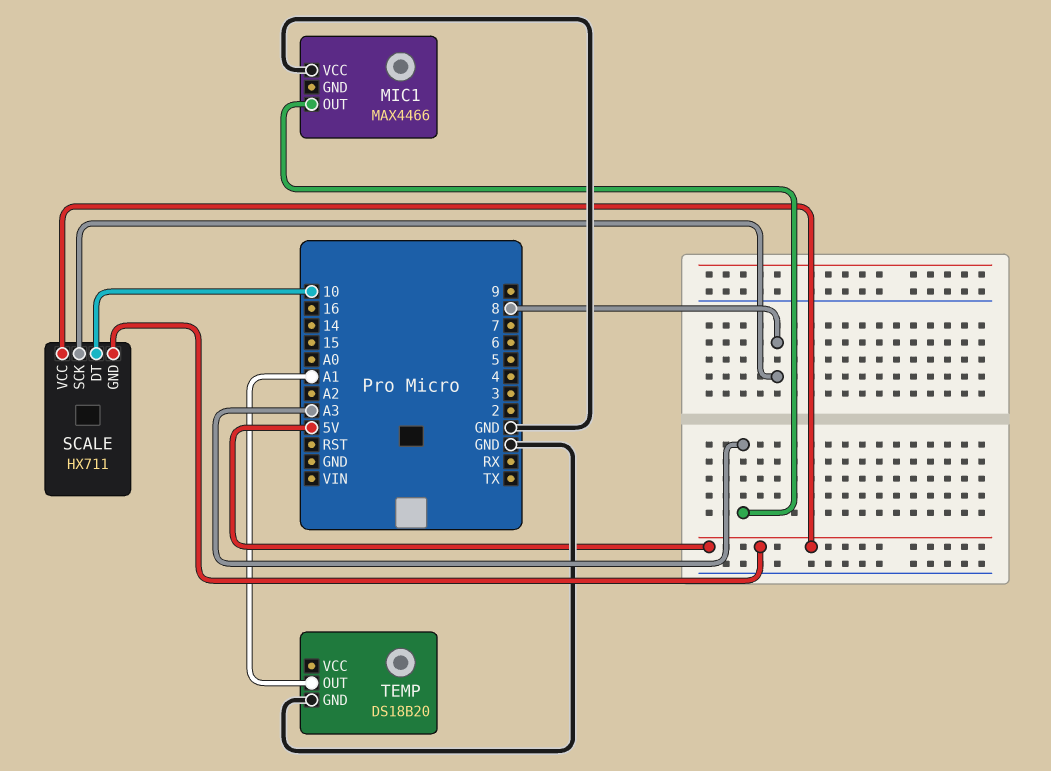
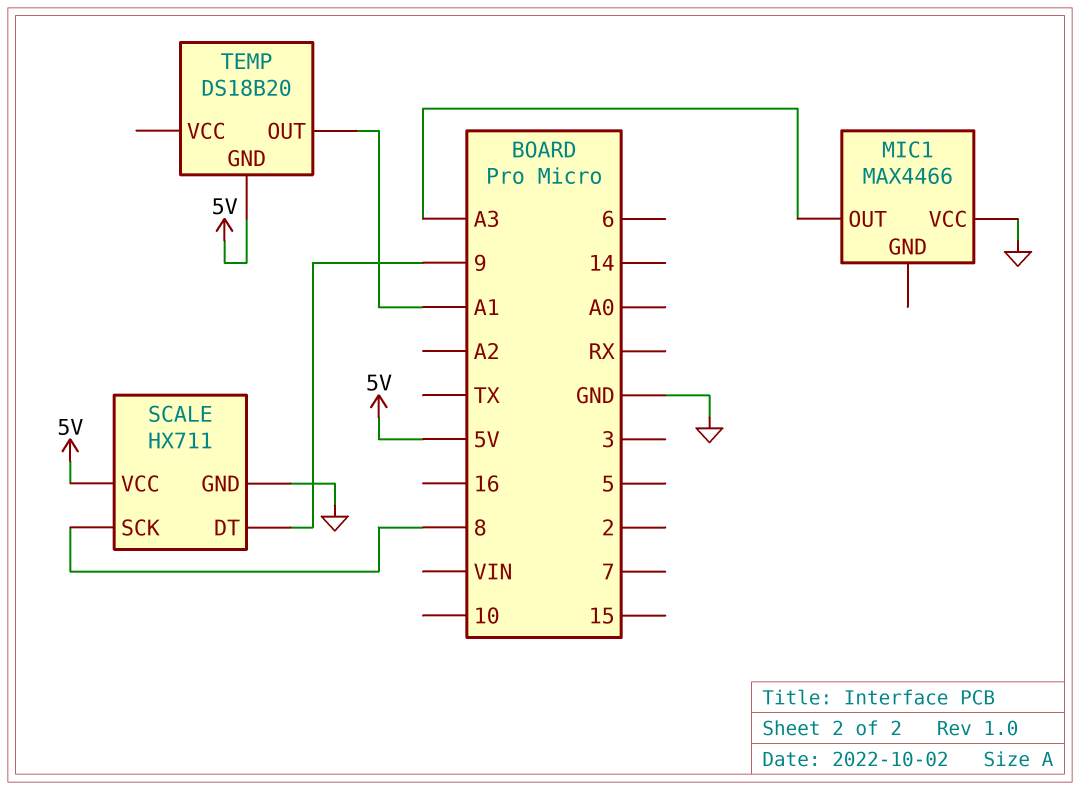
SCALE pin DT: 10 -> 9
SCALE pin GND: 5V -> GND
TEMP pin GND: GND -> 5V

